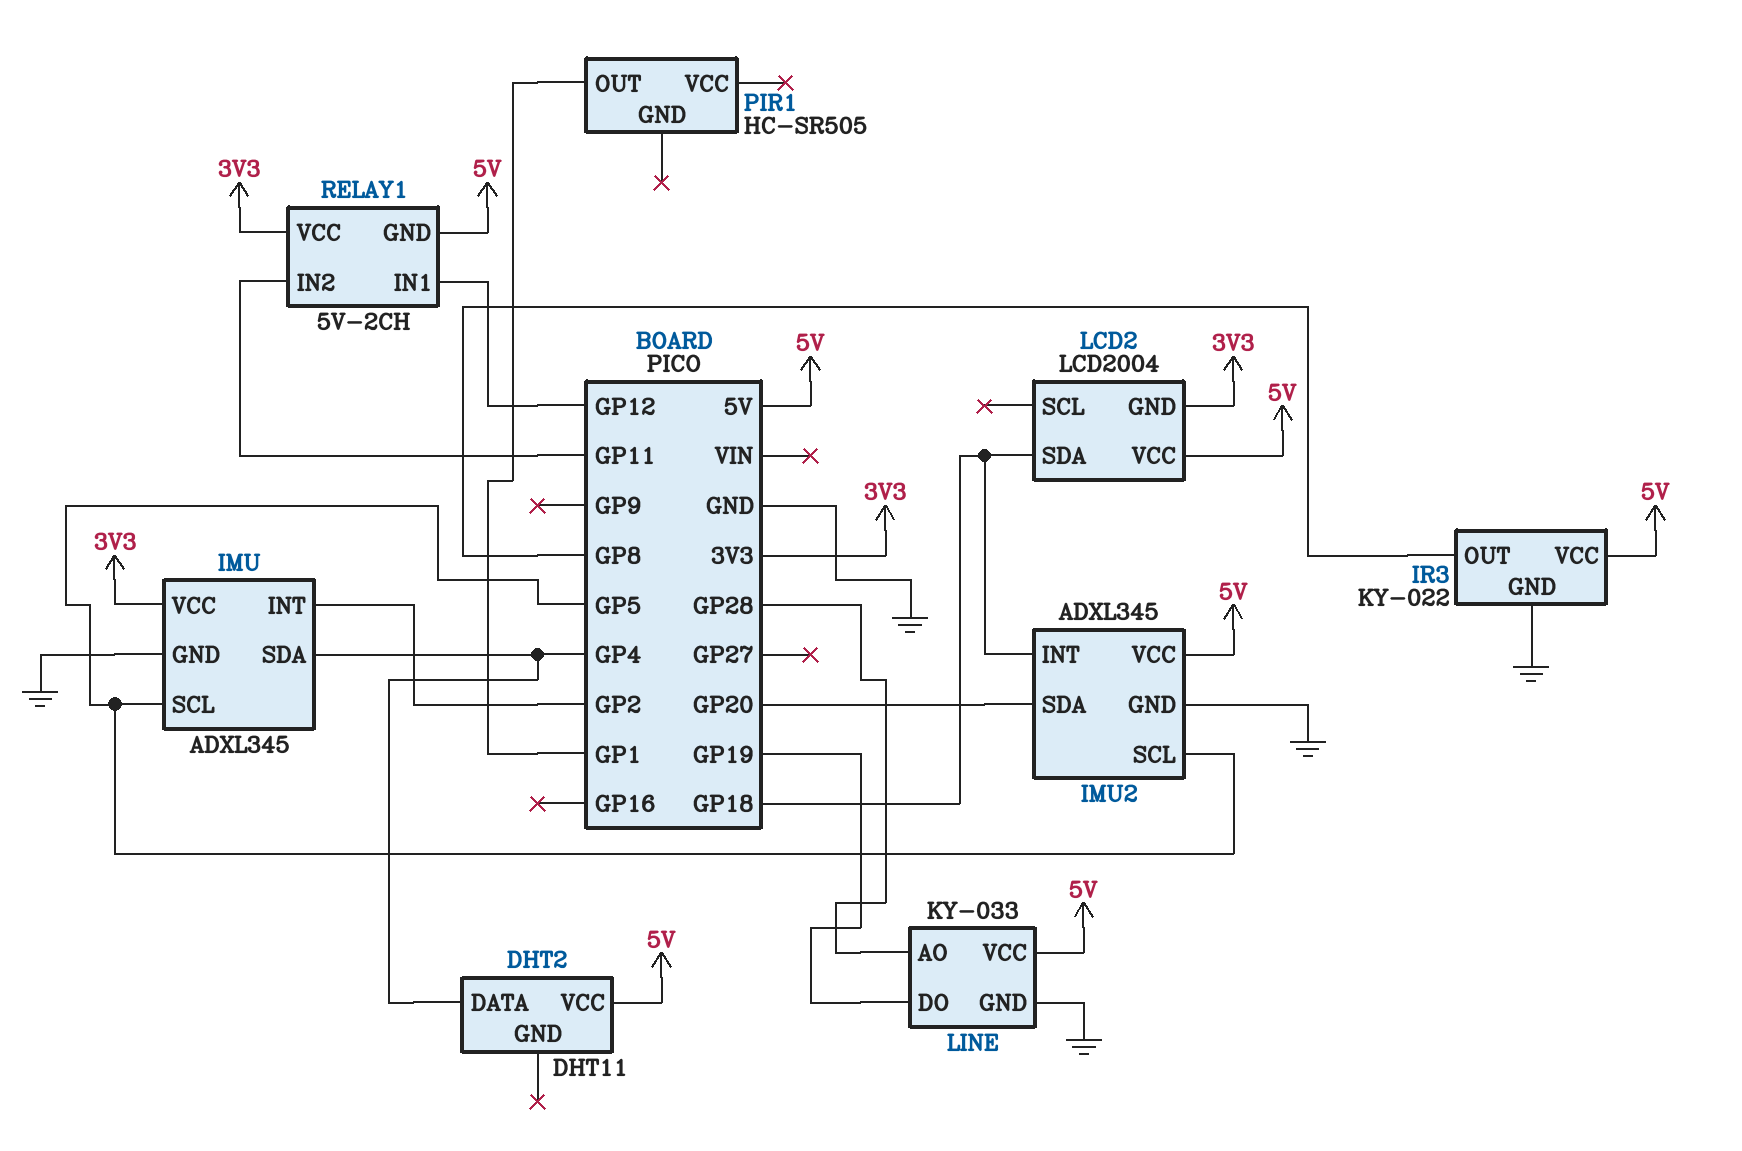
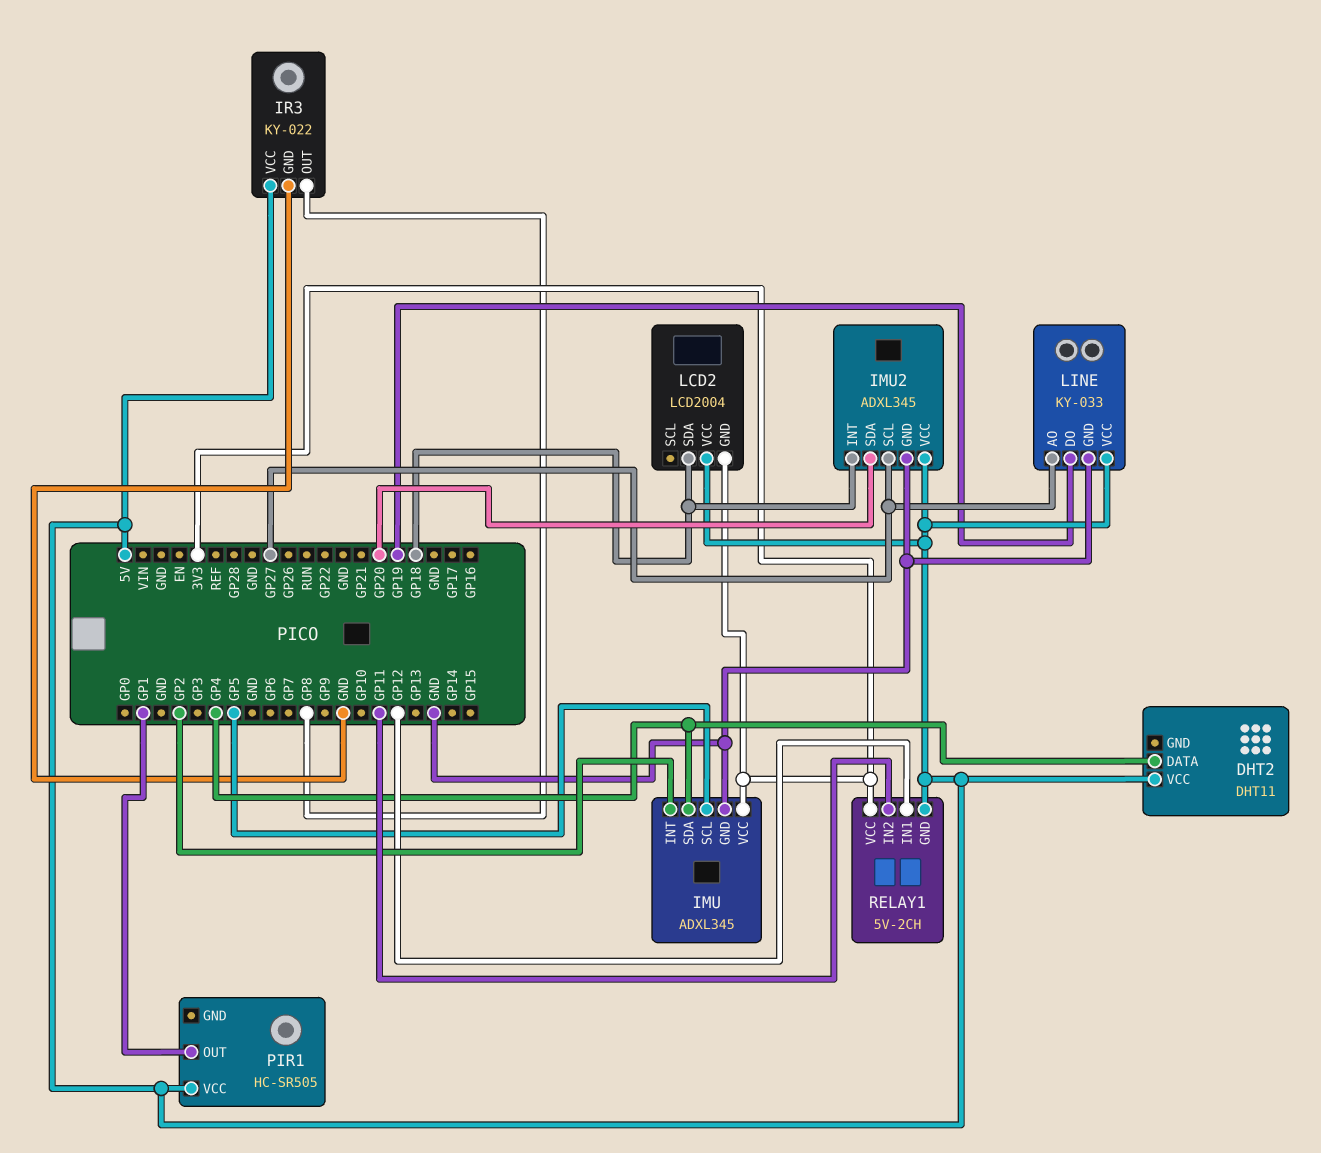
IMU2 pin SCL: GP5 -> GP27
LINE pin AO: GP28 -> GP27
PIR1 pin VCC: none -> 5V

